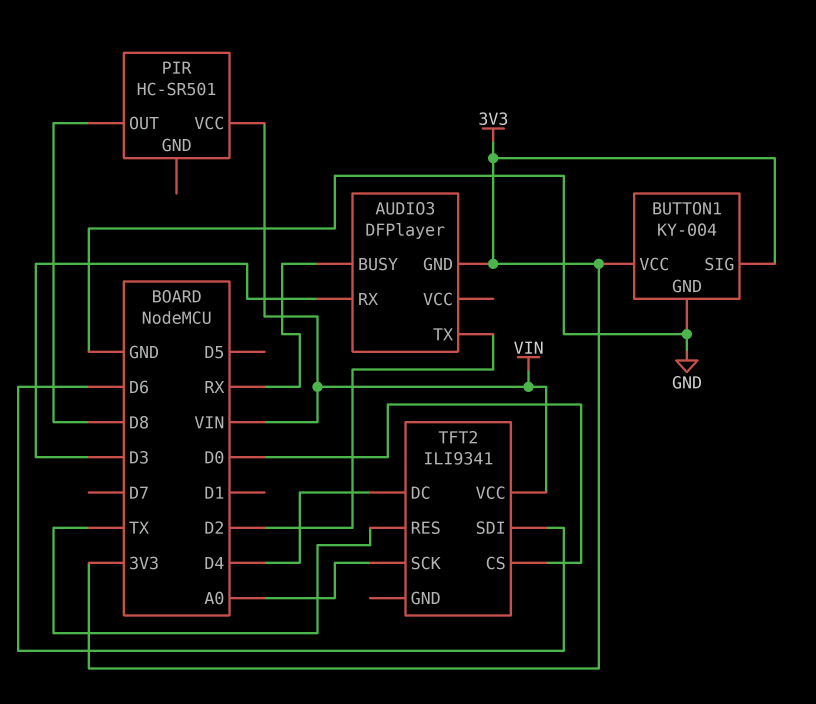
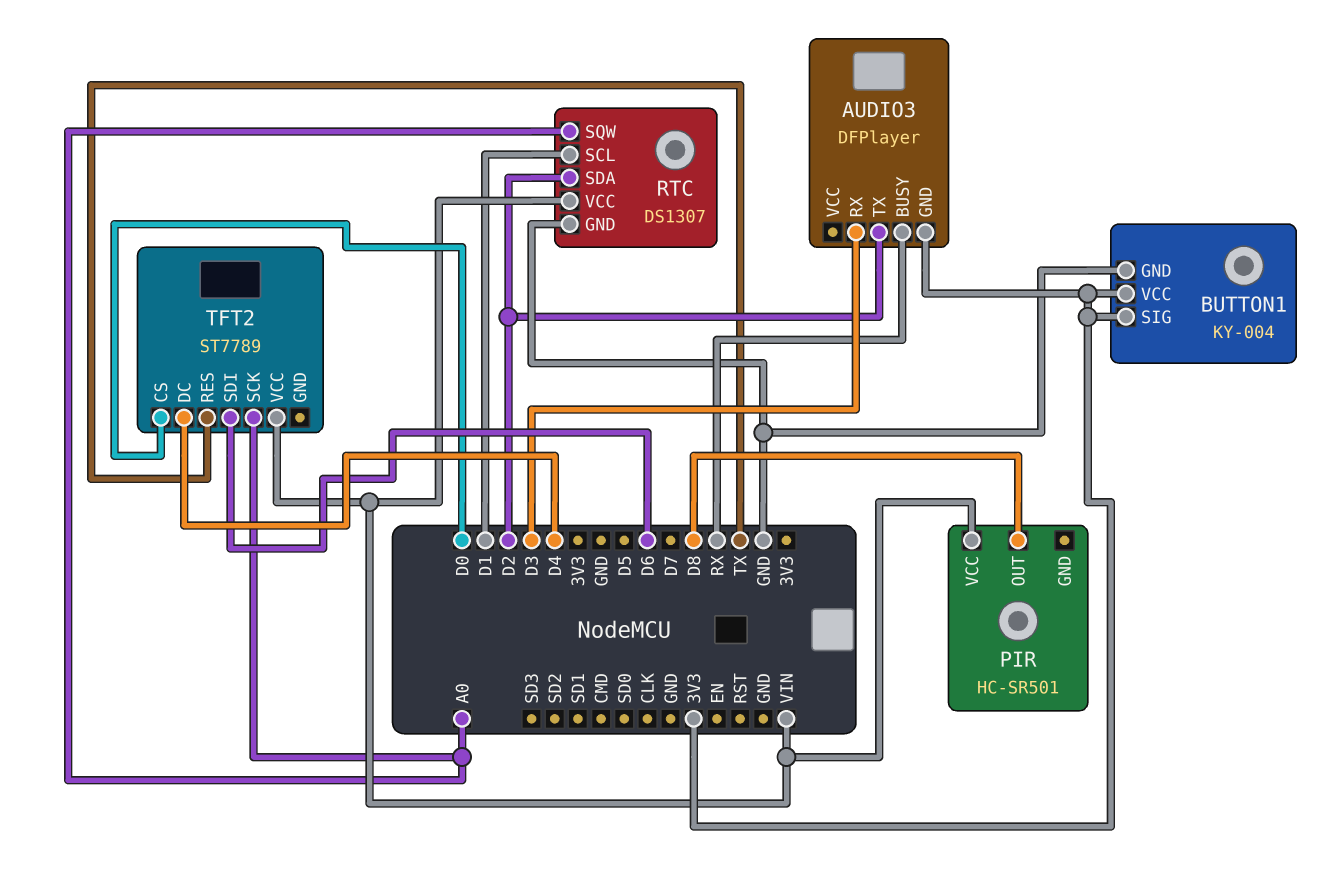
RTC: none -> DS1307
RTC pin GND: none -> GND
RTC pin SCL: none -> D1
RTC pin SDA: none -> D2
RTC pin SQW: none -> A0
RTC pin VCC: none -> VIN
TFT2: ILI9341 -> ST7789

